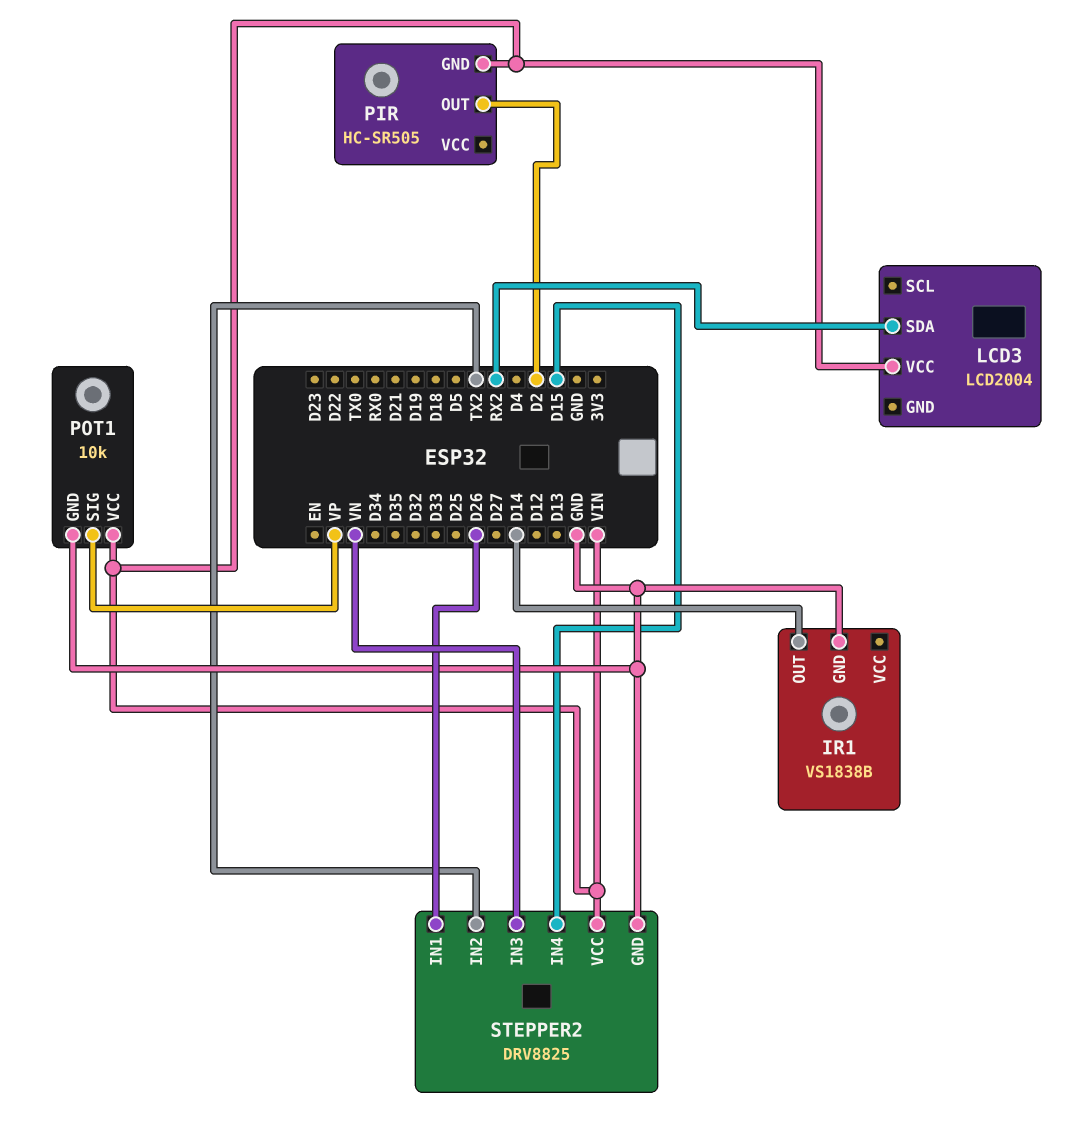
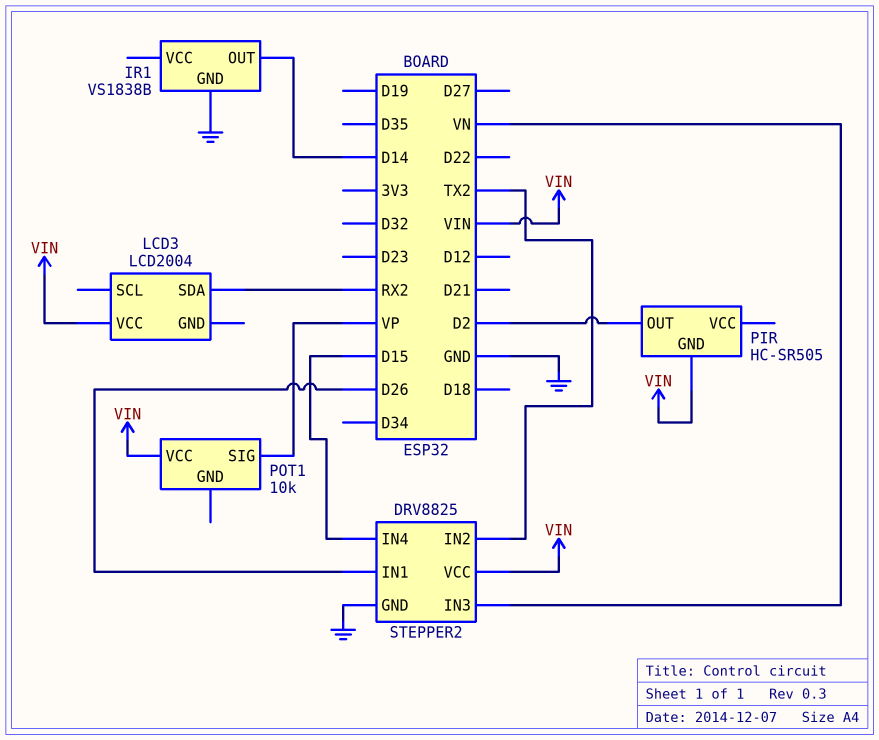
POT1 pin GND: GND -> none

